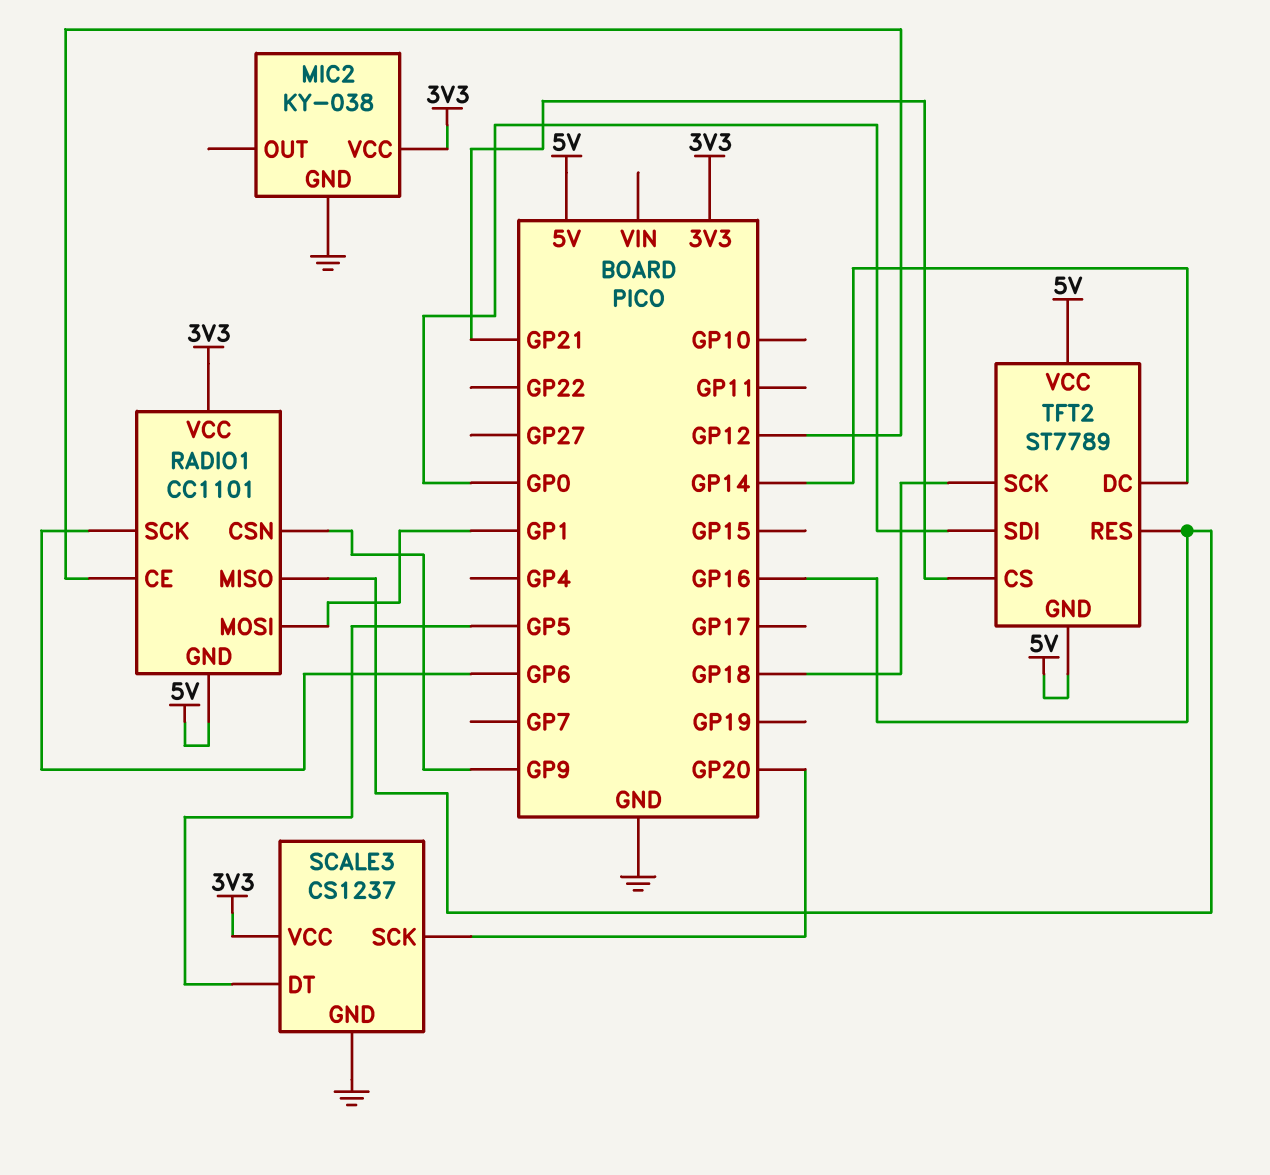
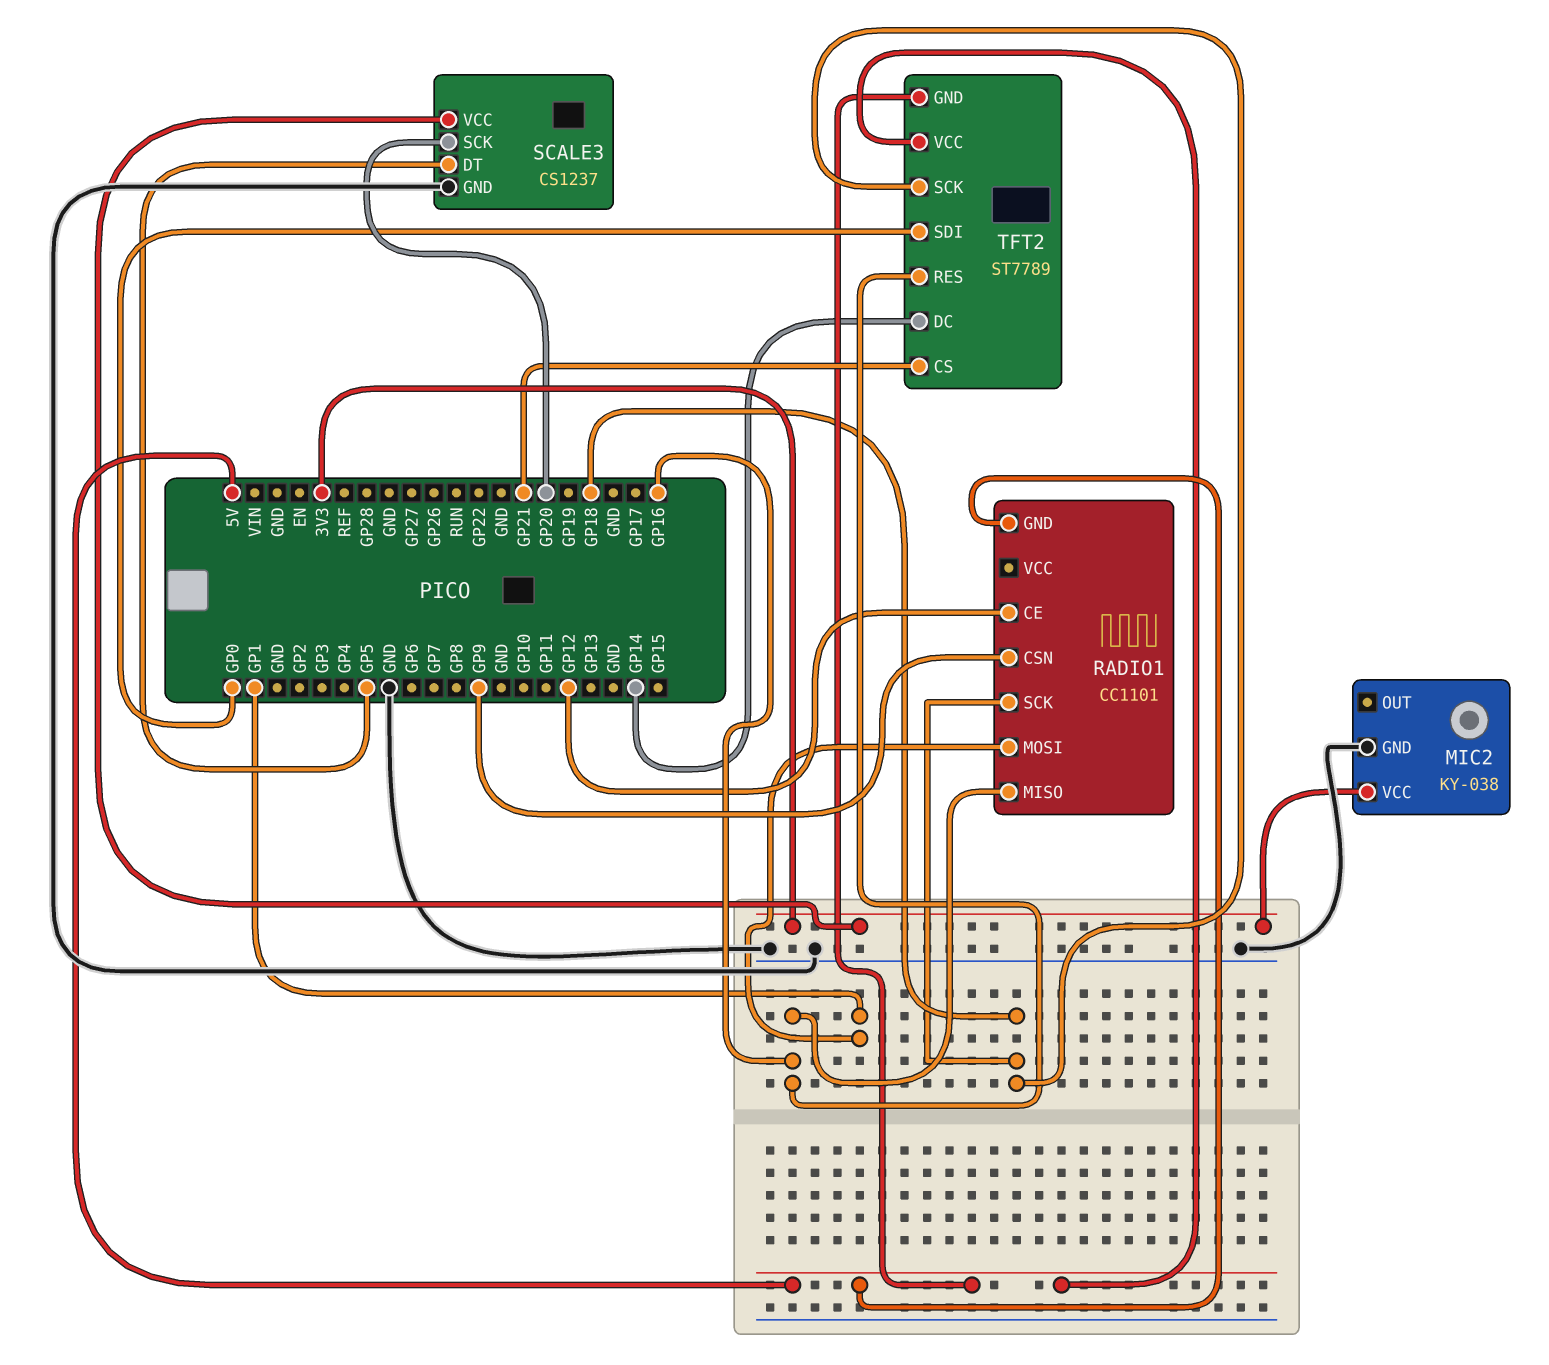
RADIO1 pin SCK: GP6 -> GP18
RADIO1 pin VCC: 3V3 -> none

